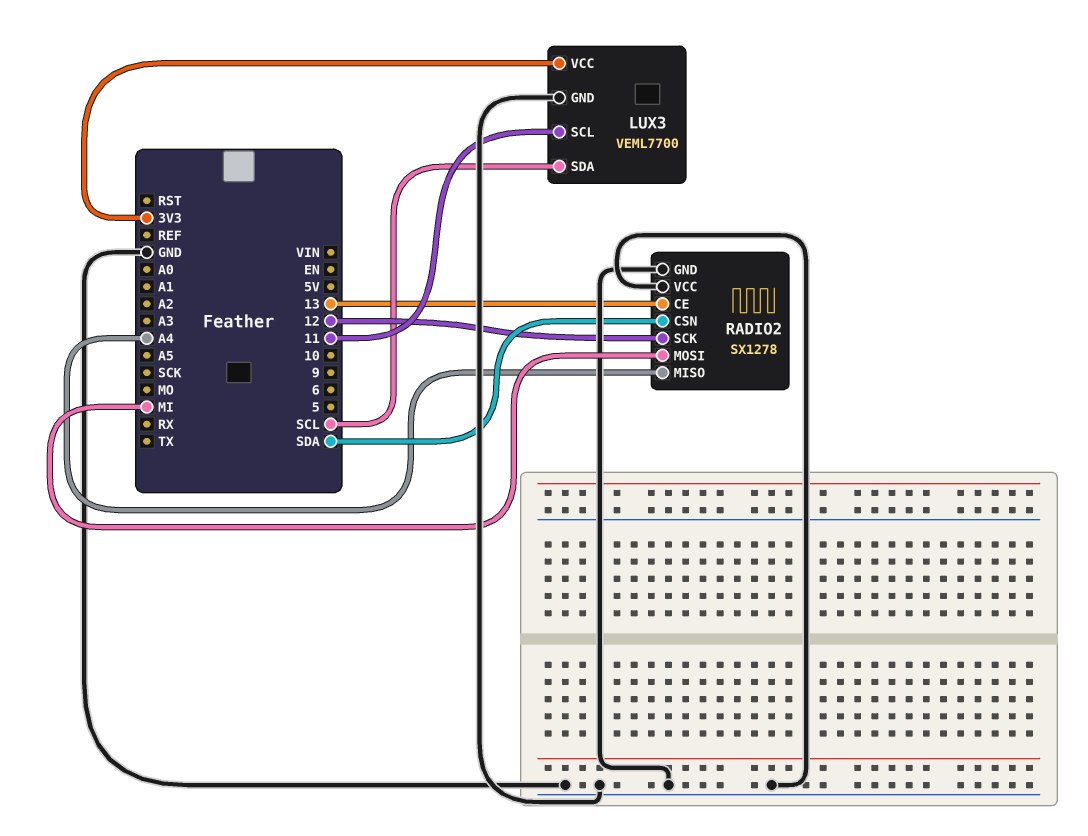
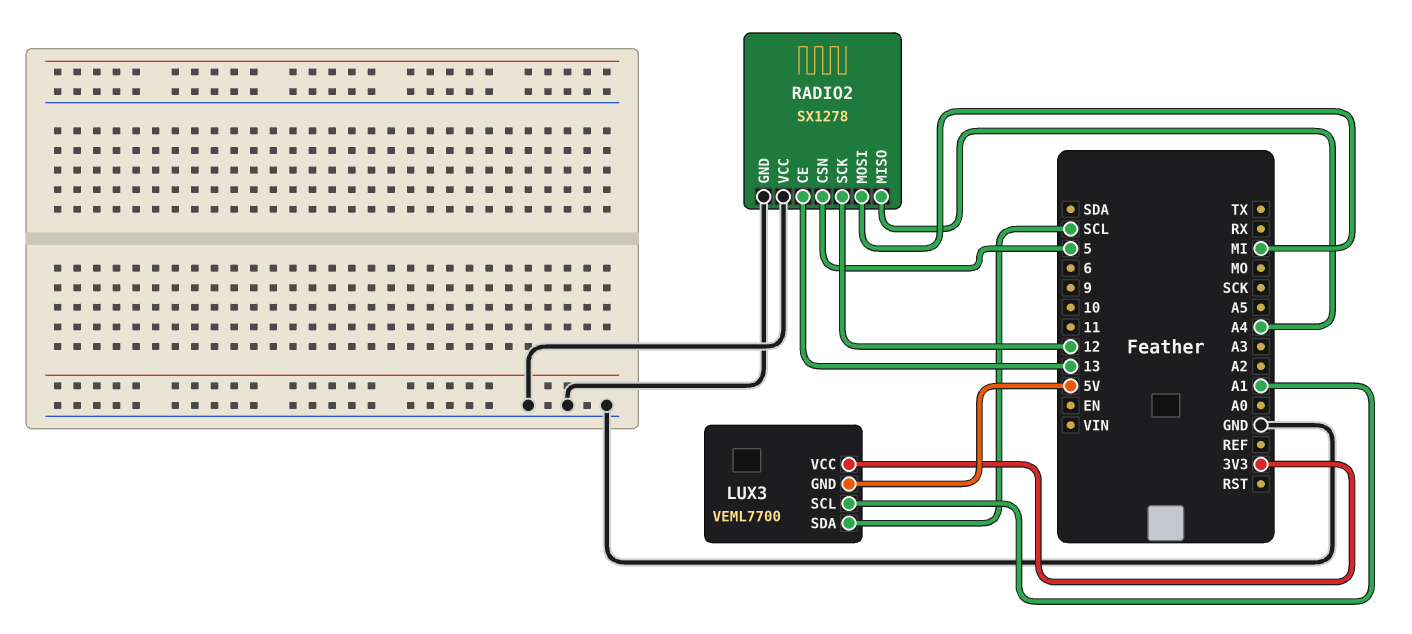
LUX3 pin GND: GND -> 5V
LUX3 pin SCL: 11 -> A1
RADIO2 pin CSN: SDA -> 5

